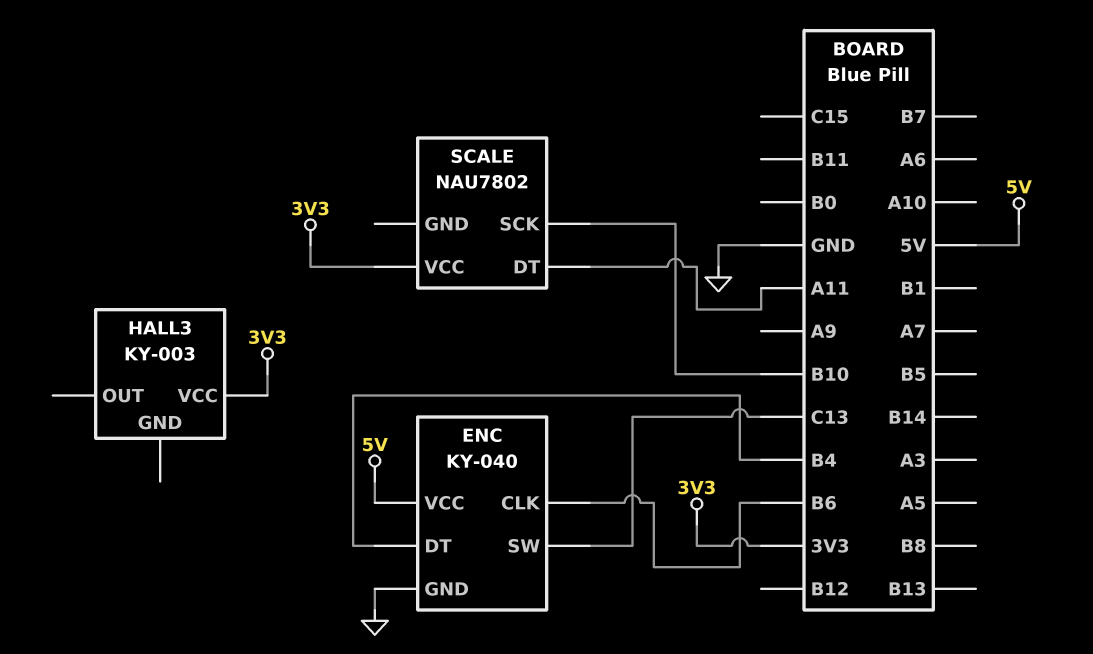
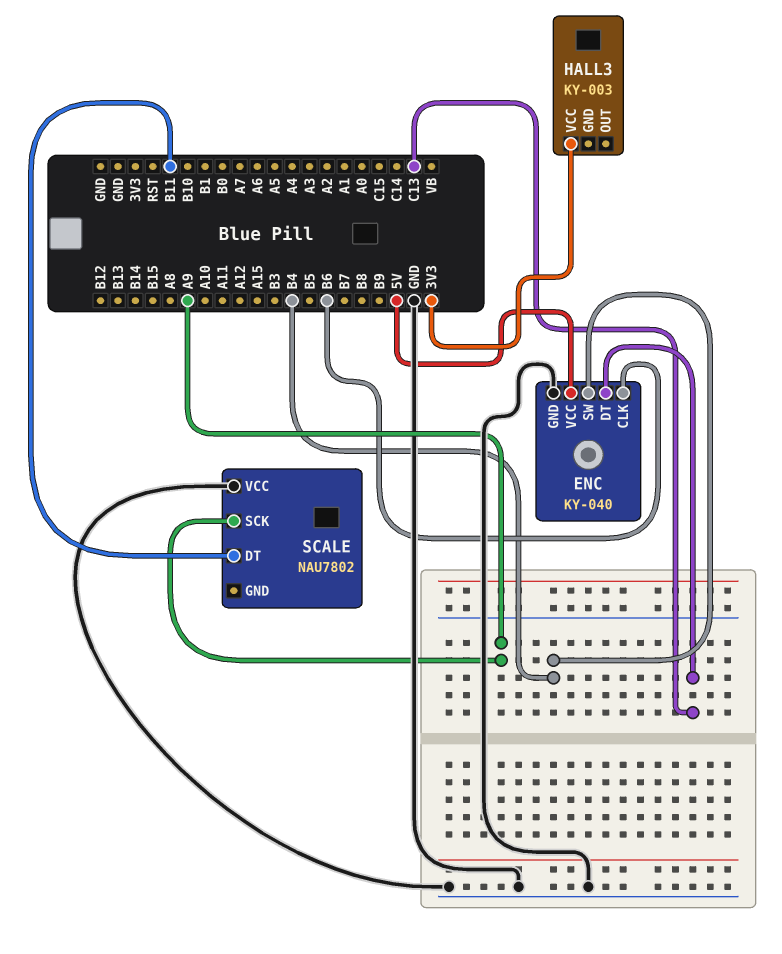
ENC pin DT: B4 -> C13
ENC pin SW: C13 -> B4
SCALE pin DT: A11 -> B11
SCALE pin SCK: B10 -> A9
SCALE pin VCC: 3V3 -> GND

